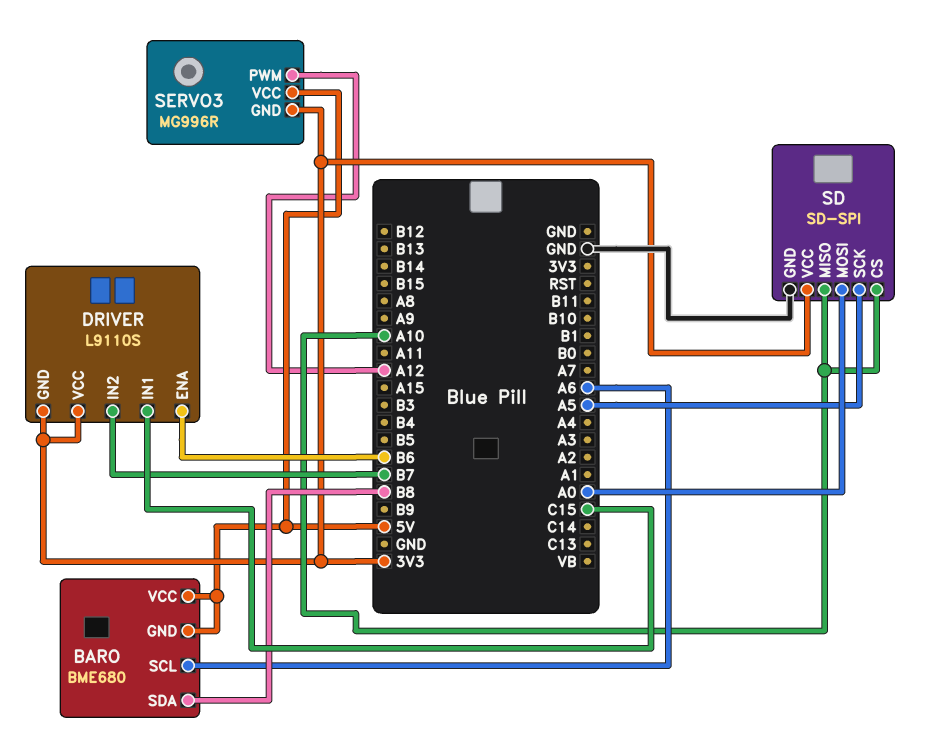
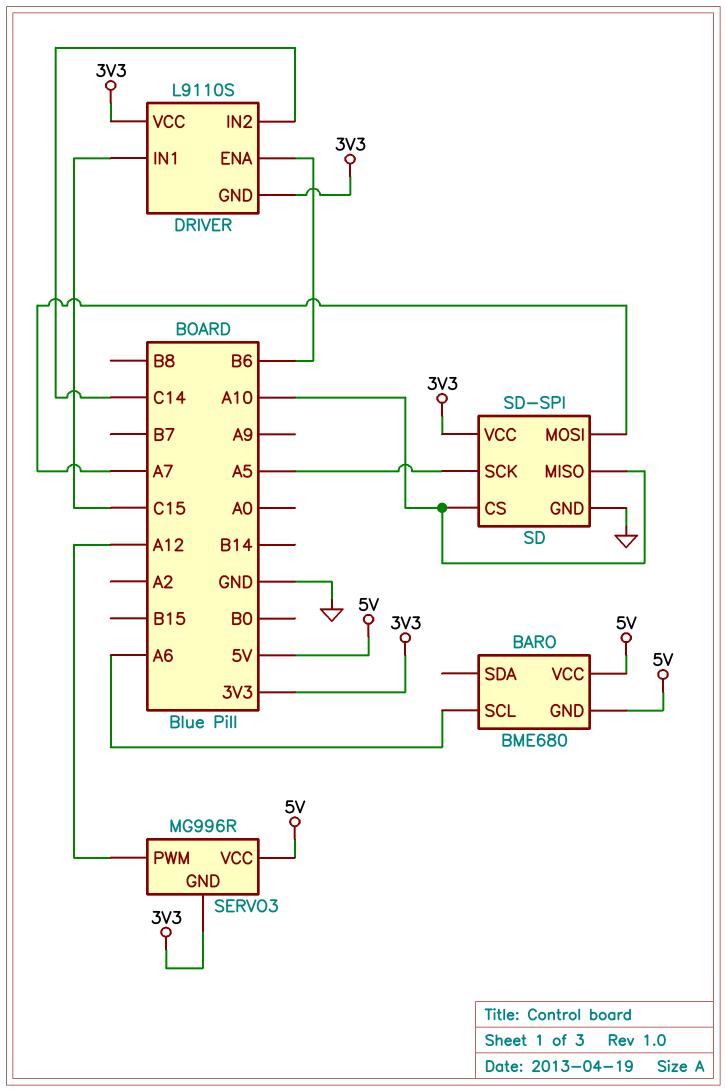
BARO pin SDA: B8 -> none
DRIVER pin IN2: B7 -> C14
SD pin MOSI: A0 -> A7

